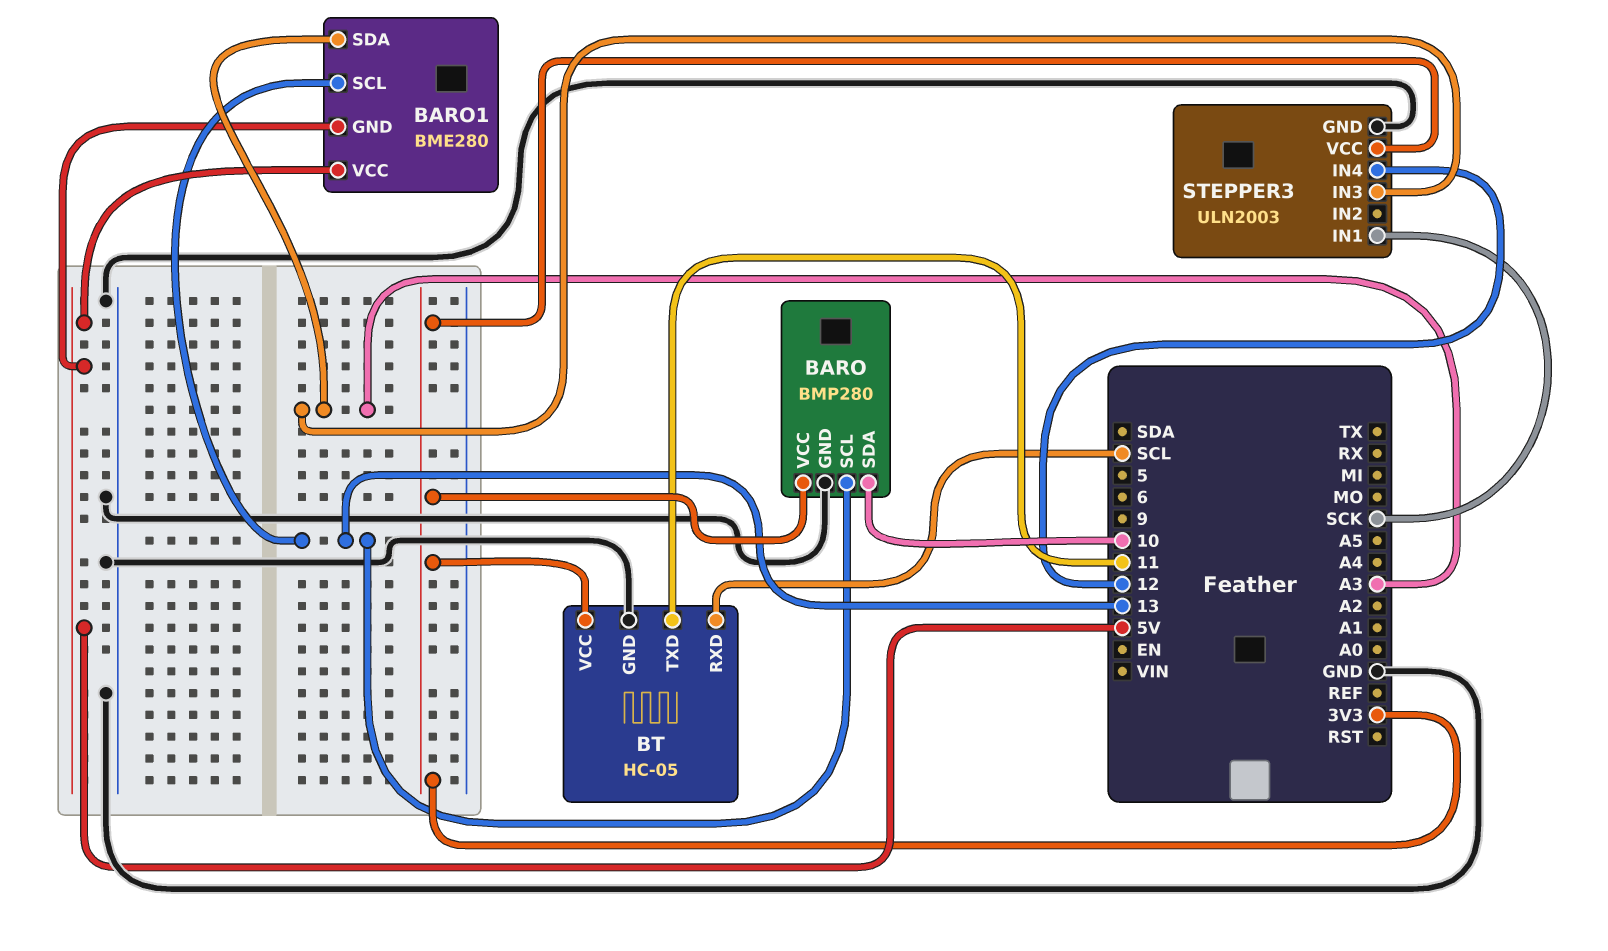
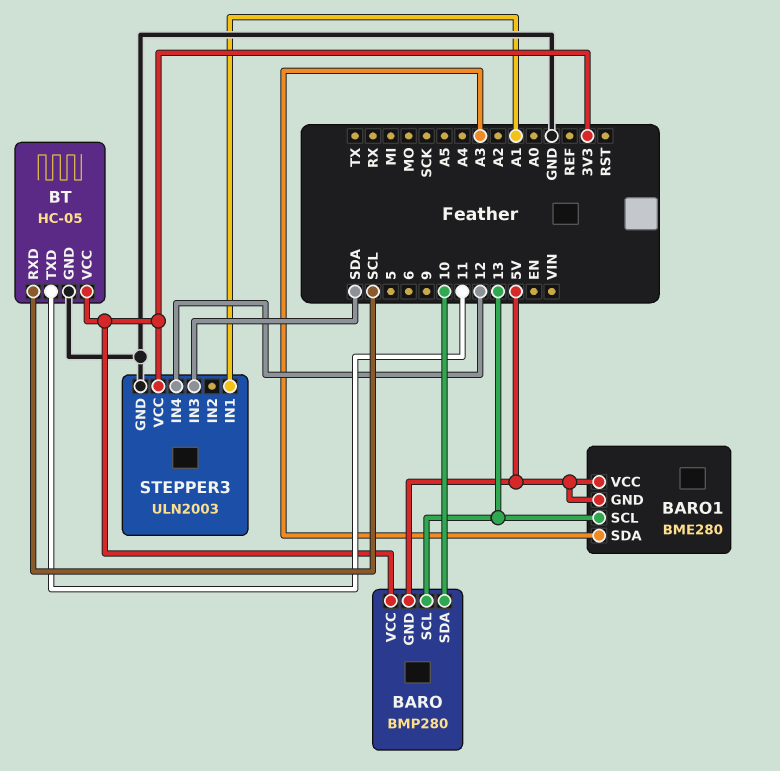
BARO pin GND: GND -> 5V
STEPPER3 pin IN1: SCK -> A1
STEPPER3 pin IN3: A3 -> SDA

